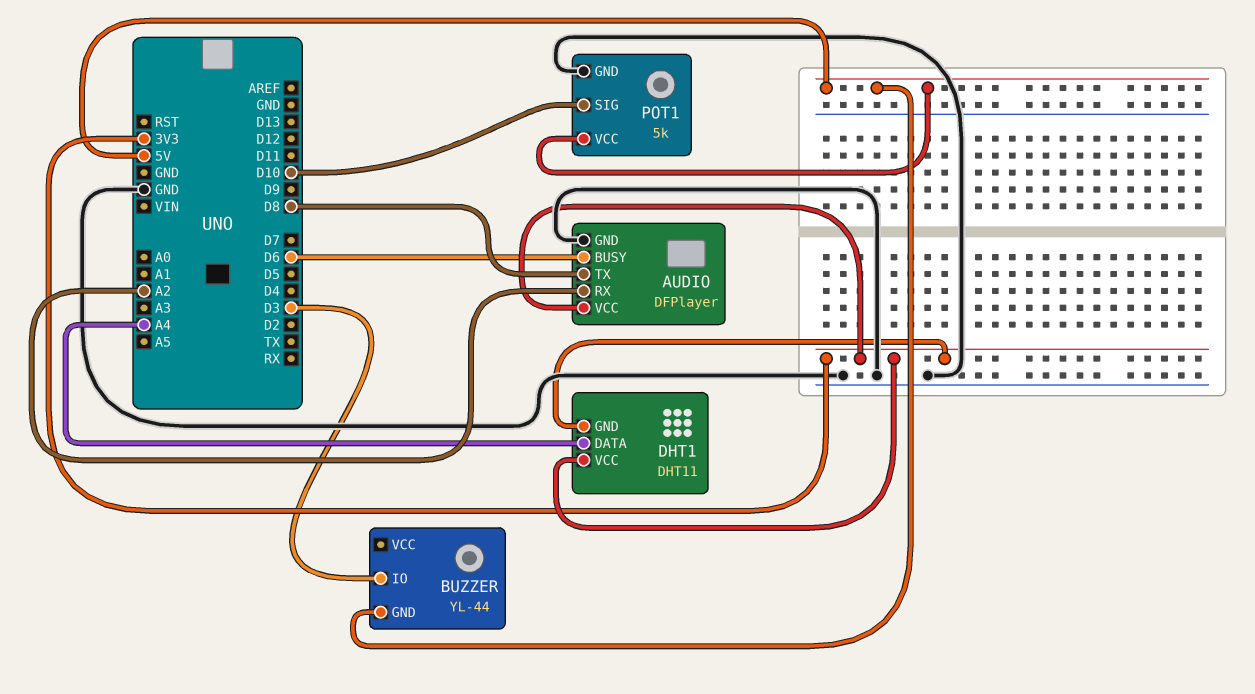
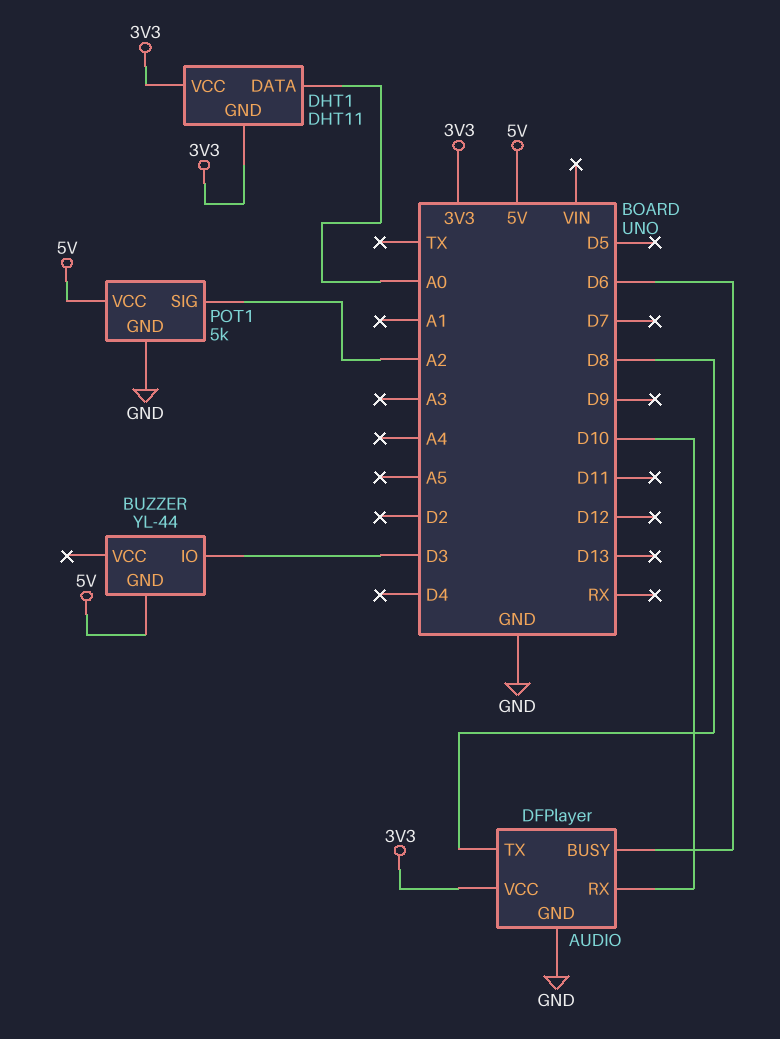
AUDIO pin RX: A2 -> D10
DHT1 pin DATA: A4 -> A0
POT1 pin SIG: D10 -> A2

